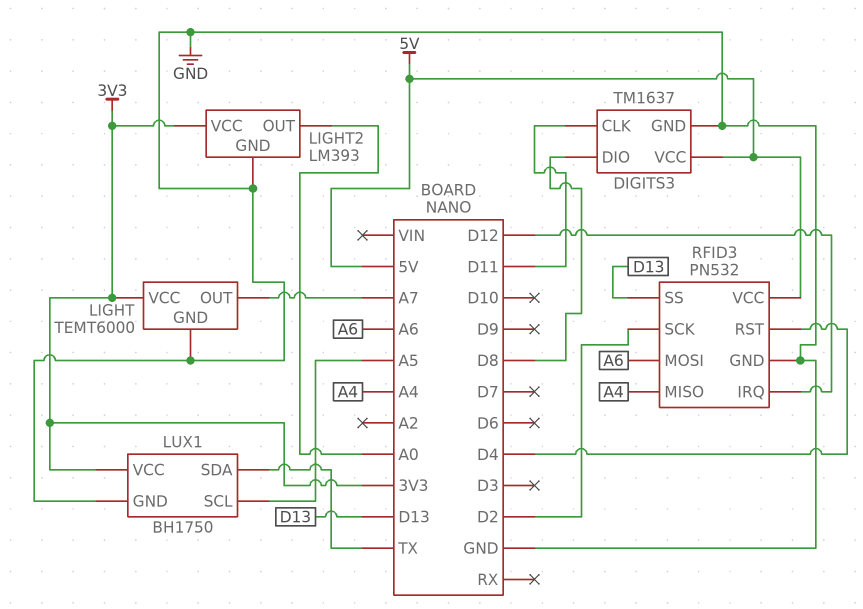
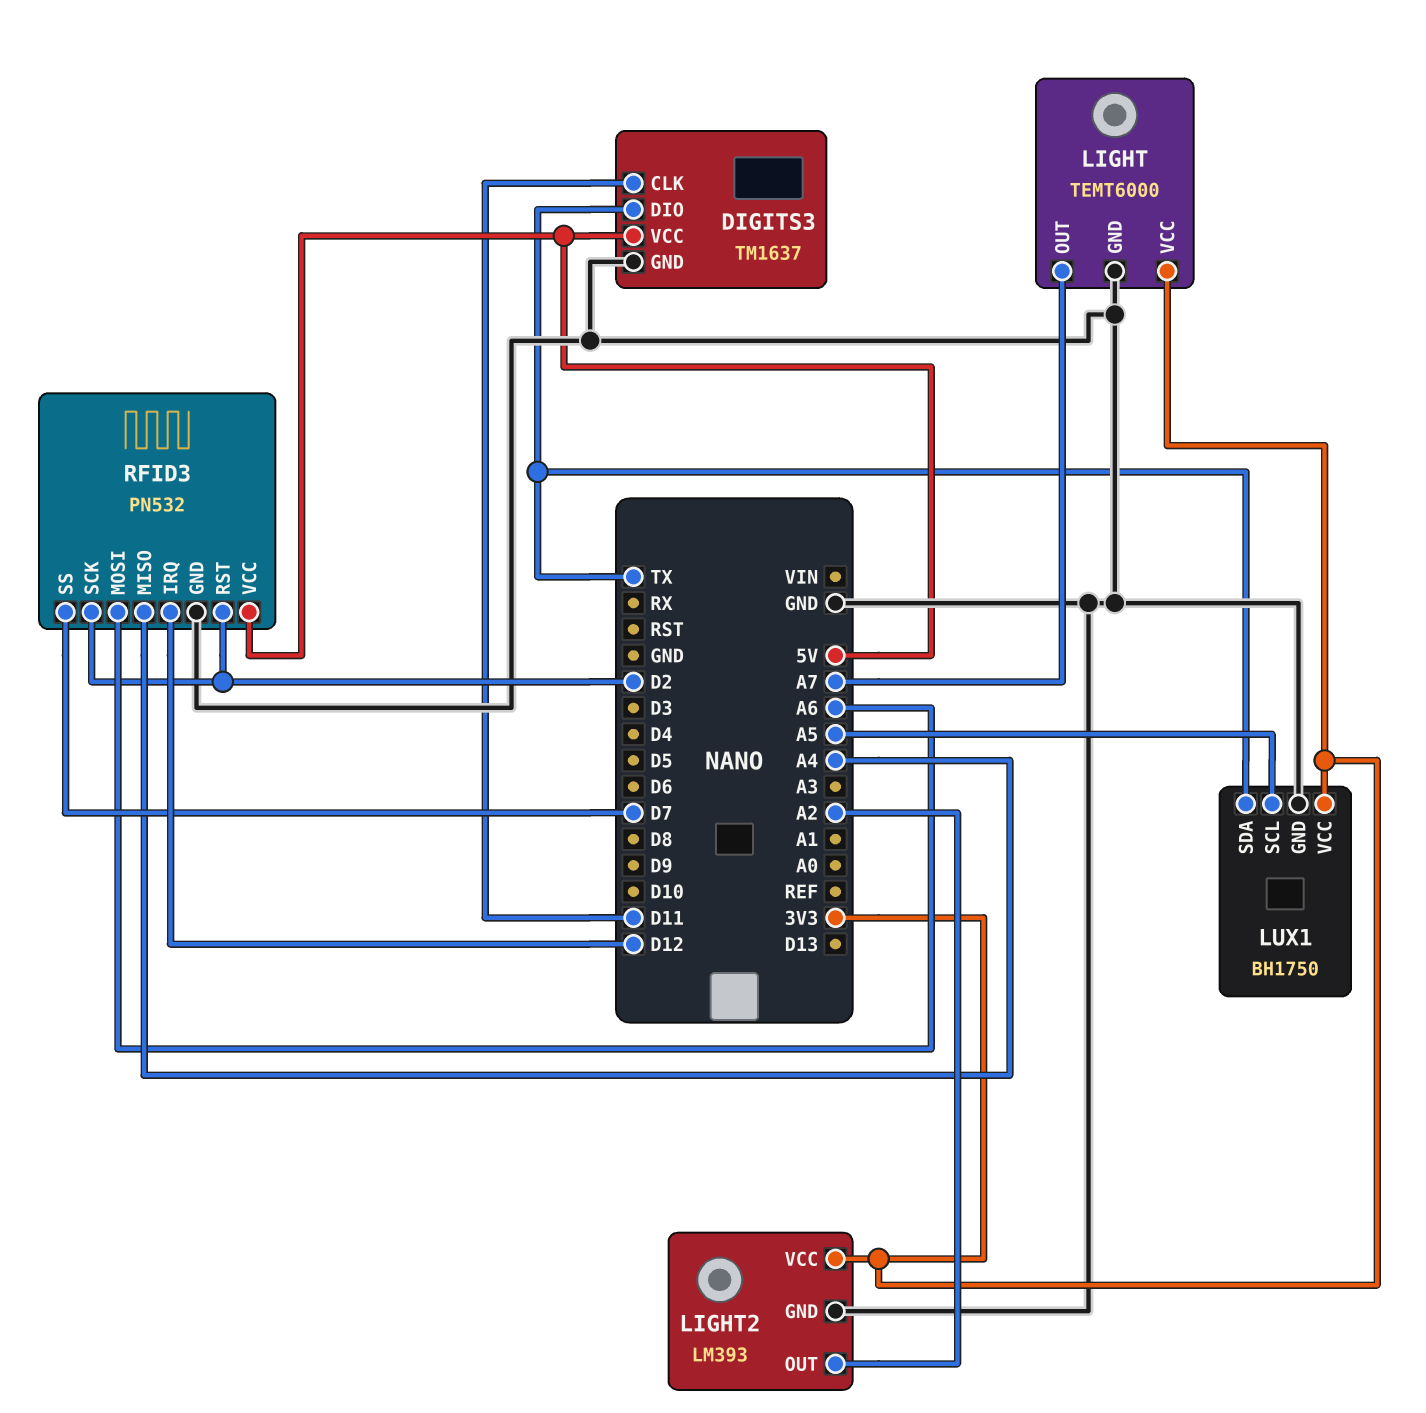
DIGITS3 pin DIO: D8 -> TX
LIGHT2 pin OUT: A0 -> A2
RFID3 pin RST: D4 -> D2
RFID3 pin SS: D13 -> D7

